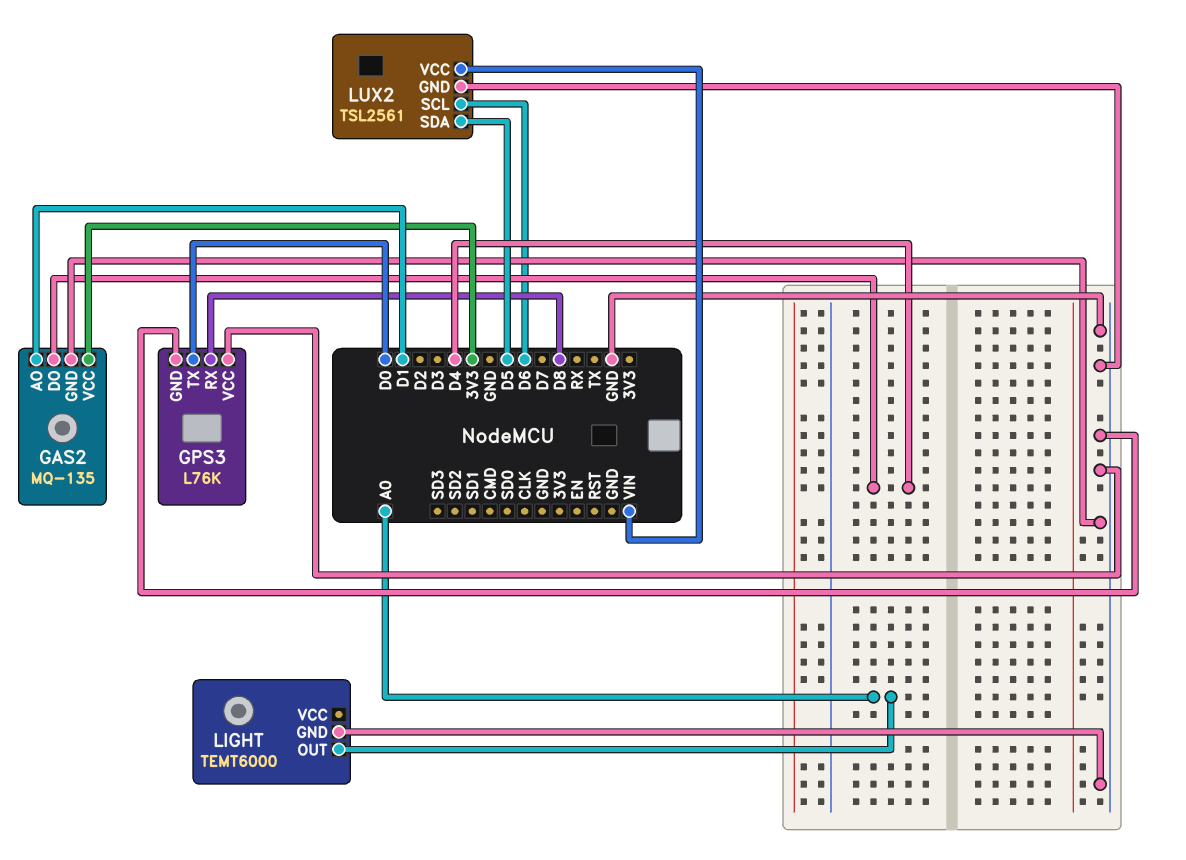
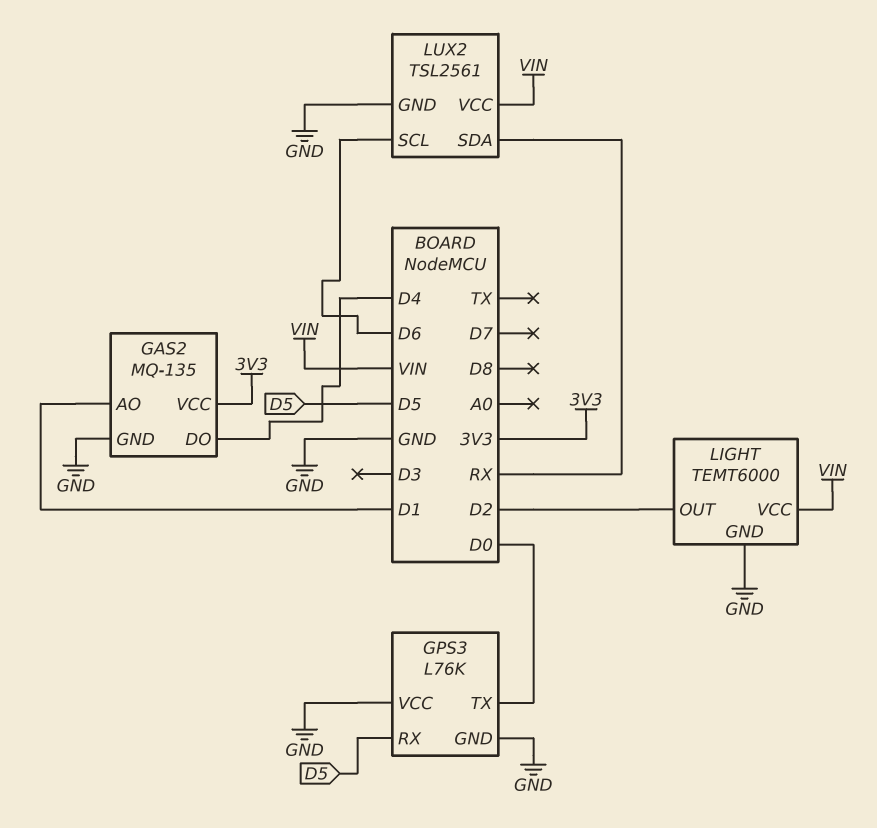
GPS3 pin RX: D8 -> D5
LIGHT pin OUT: A0 -> D2
LIGHT pin VCC: none -> VIN
LUX2 pin SDA: D5 -> RX

